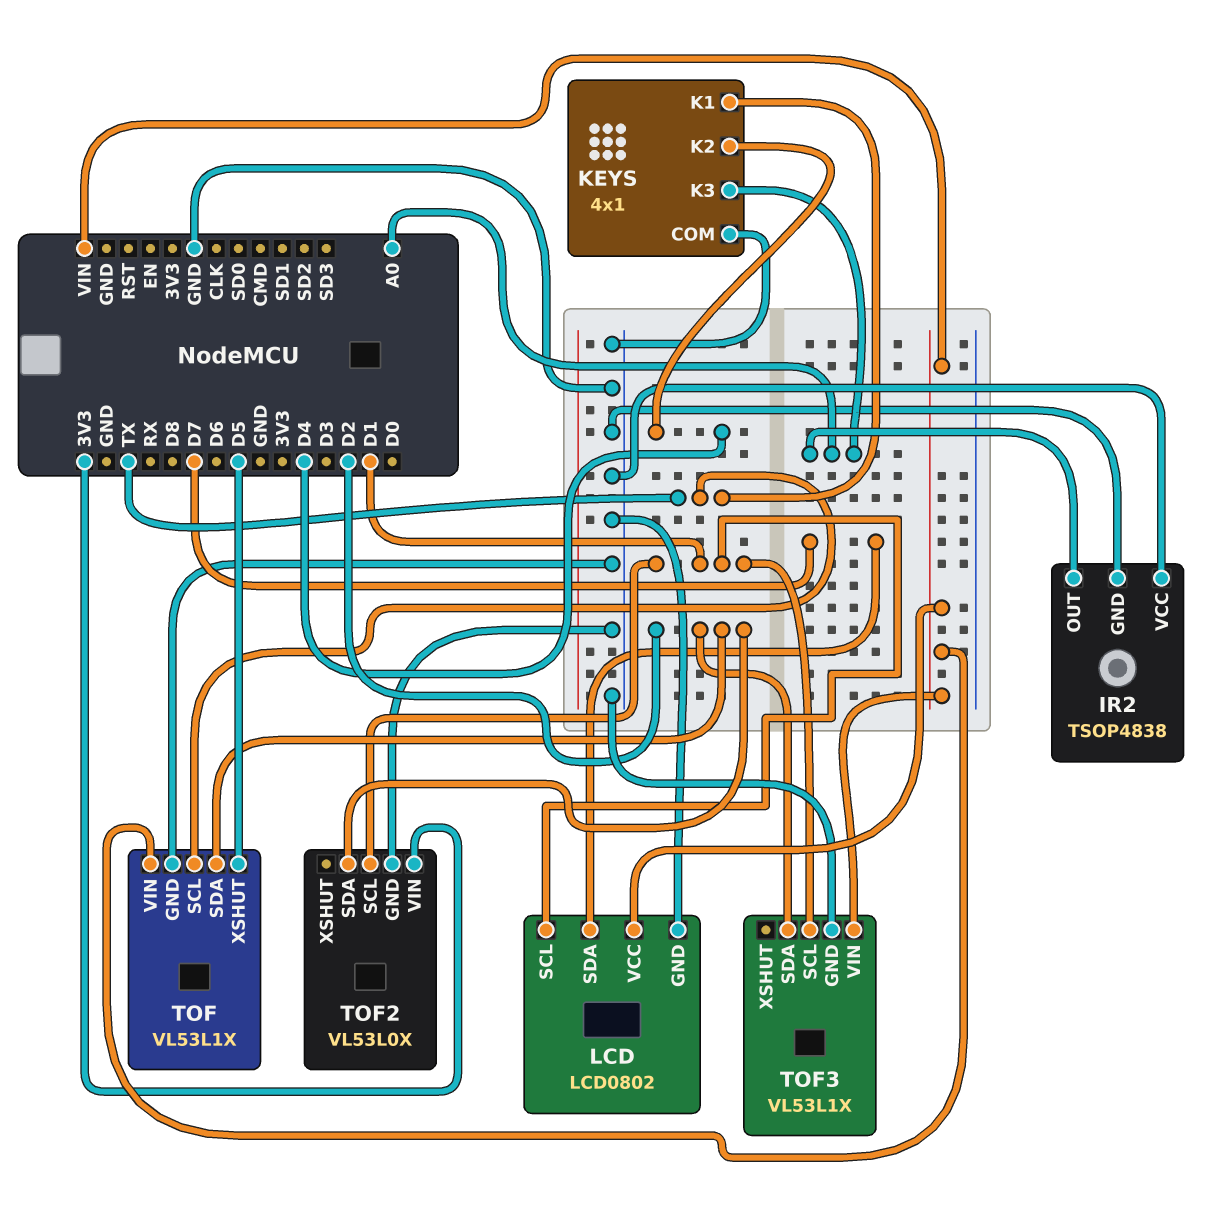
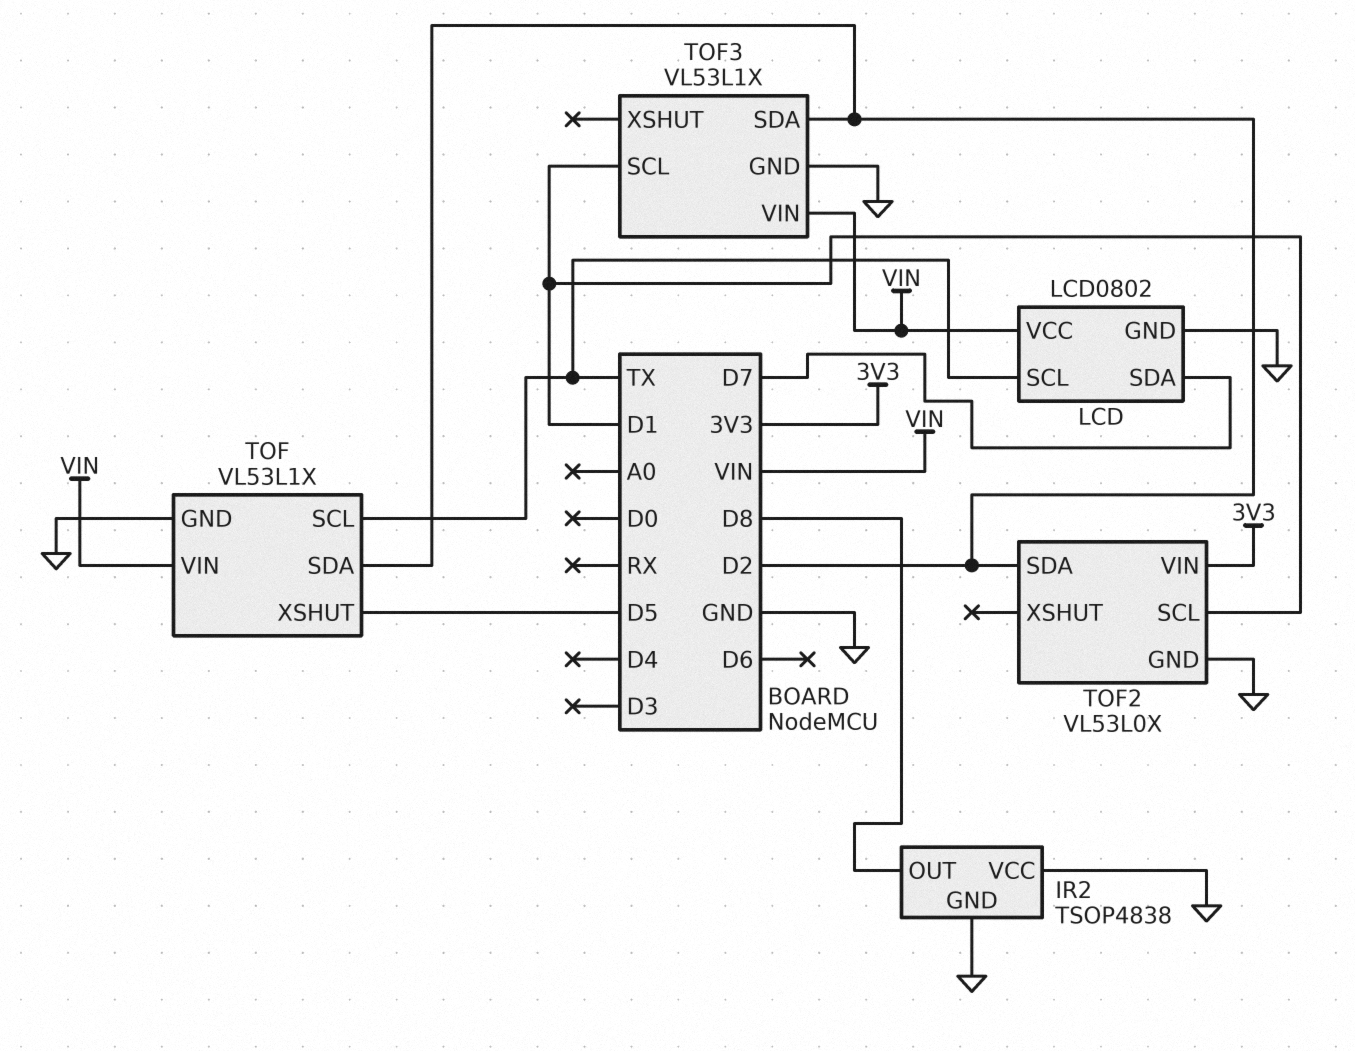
IR2 pin OUT: A0 -> D8
KEYS: 4x1 -> none
KEYS pin COM: GND -> none
KEYS pin K1: TX -> none
KEYS pin K2: D4 -> none
KEYS pin K3: A0 -> none
LCD pin SCL: D1 -> TX

